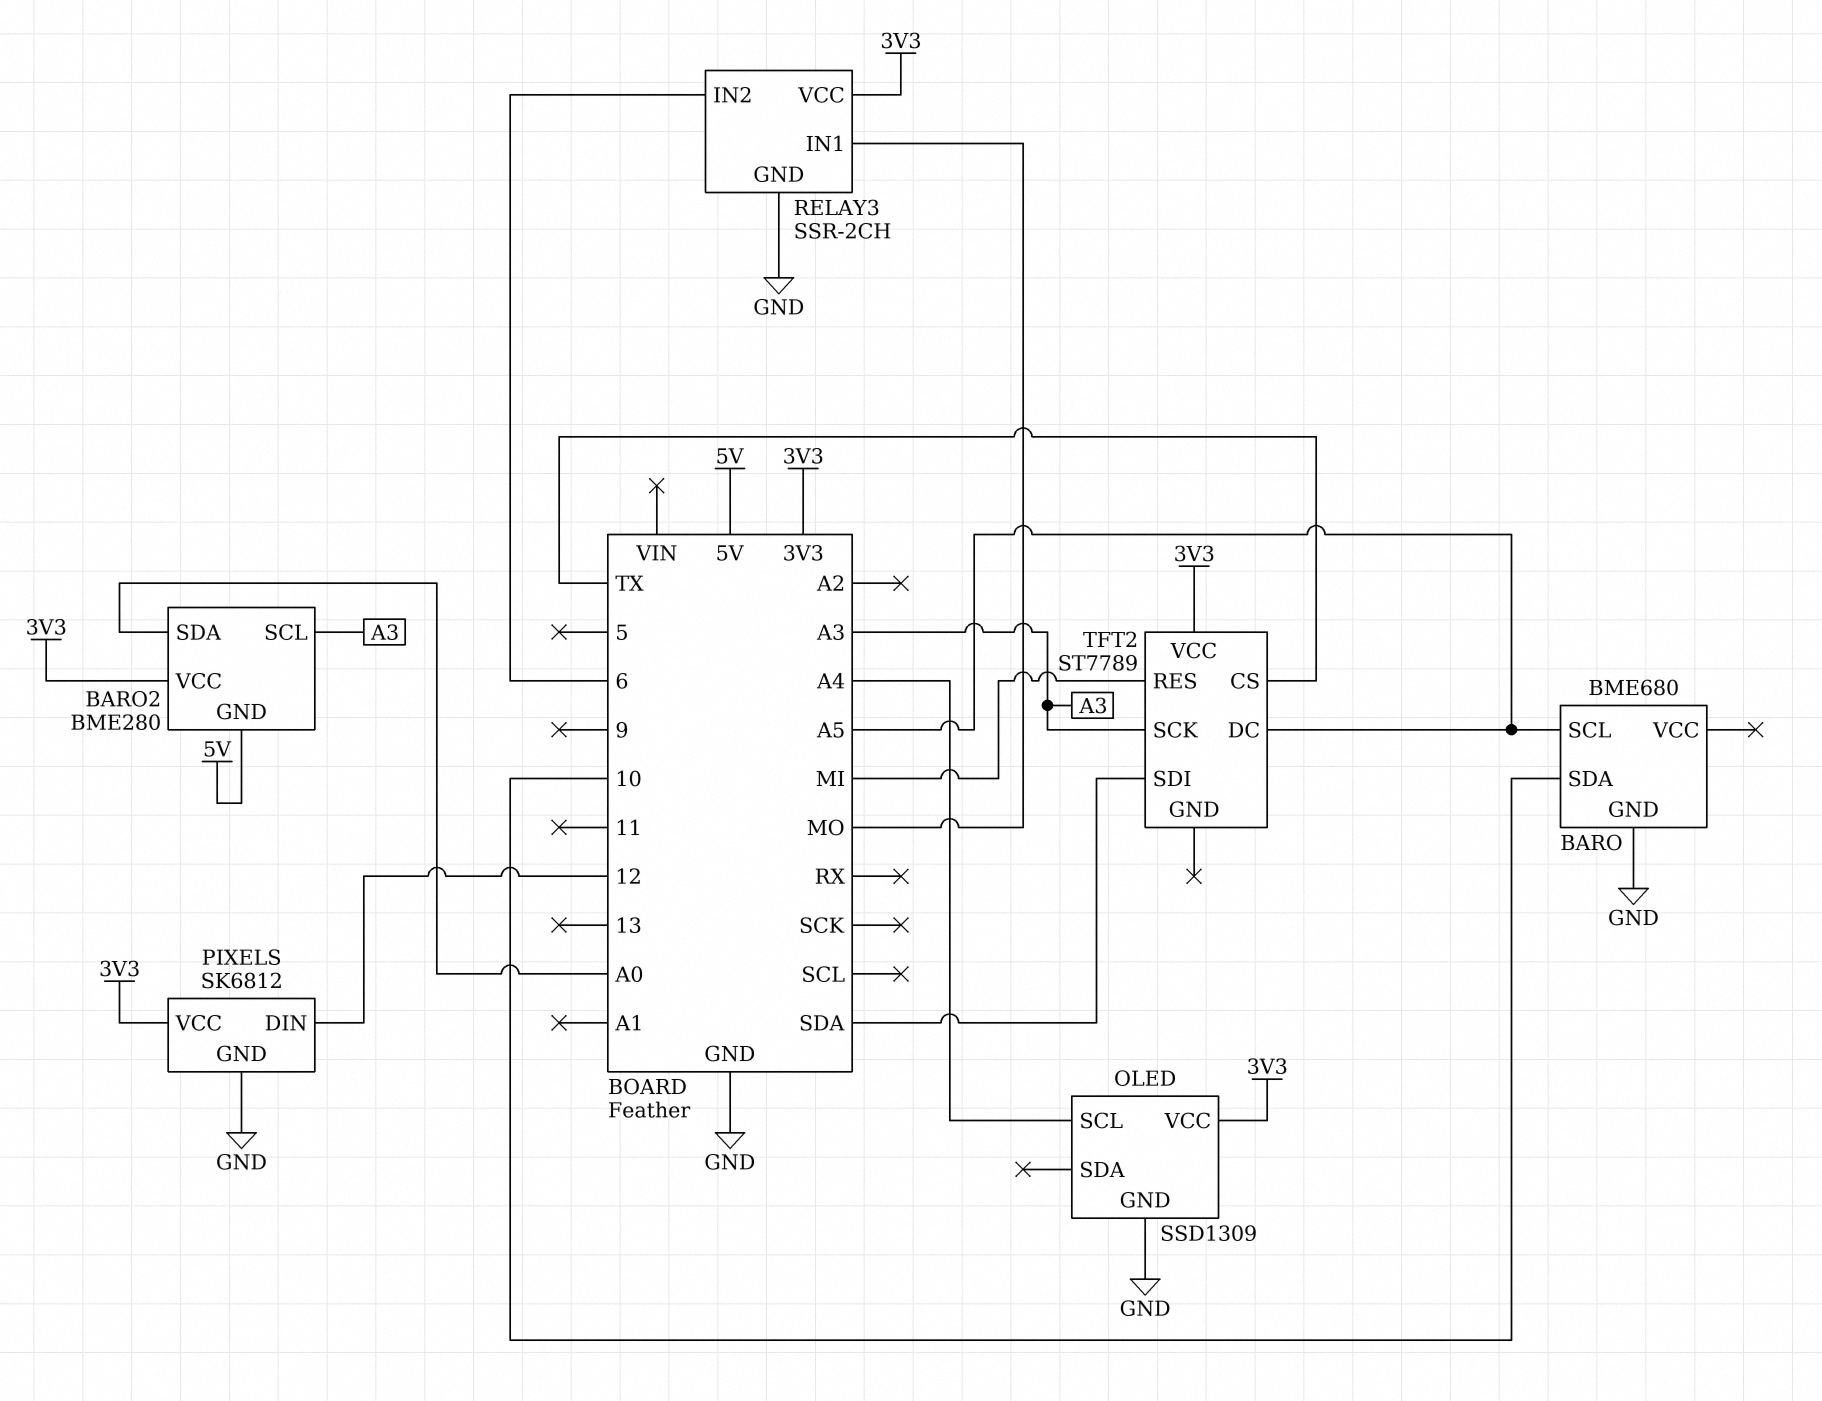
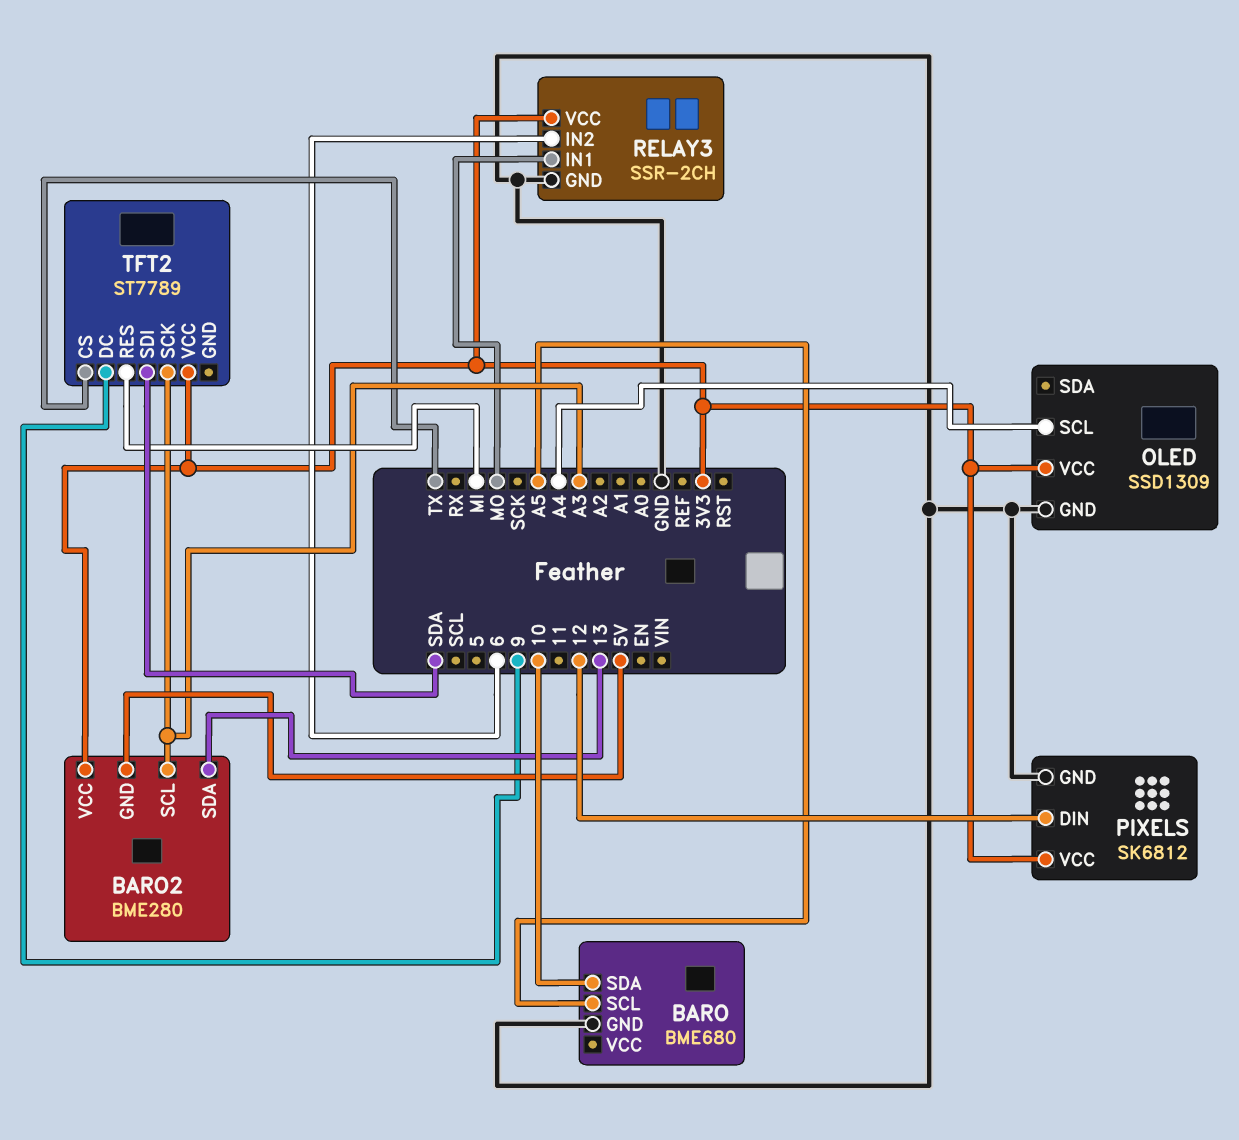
BARO2 pin SDA: A0 -> 13
TFT2 pin DC: A5 -> 9

